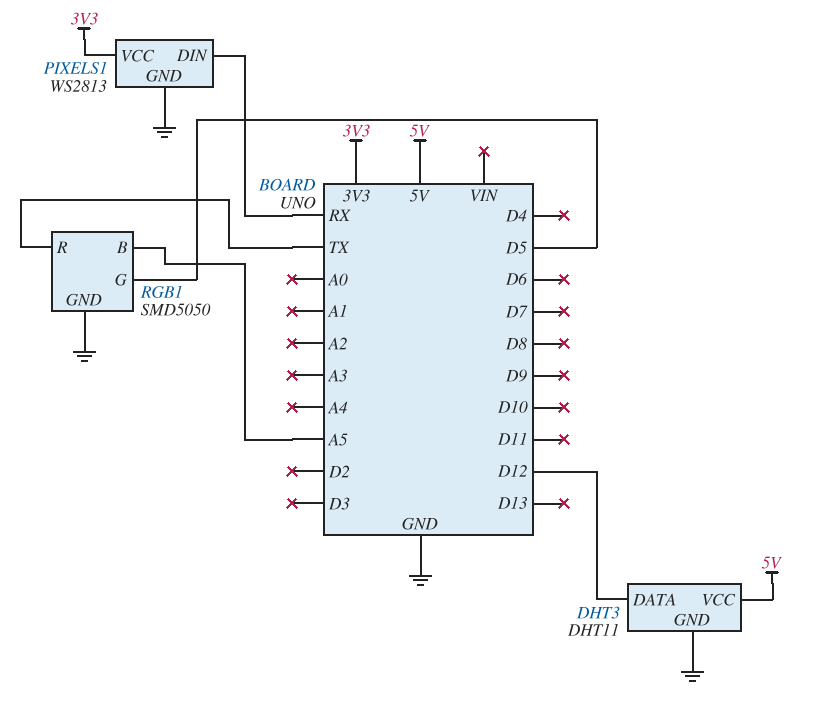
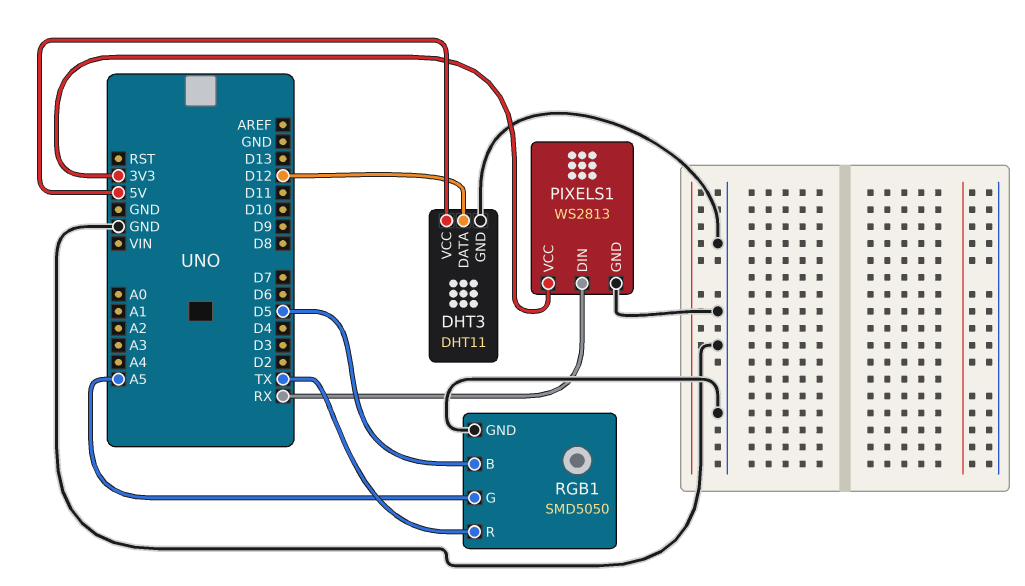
RGB1 pin B: A5 -> D5
RGB1 pin G: D5 -> A5

